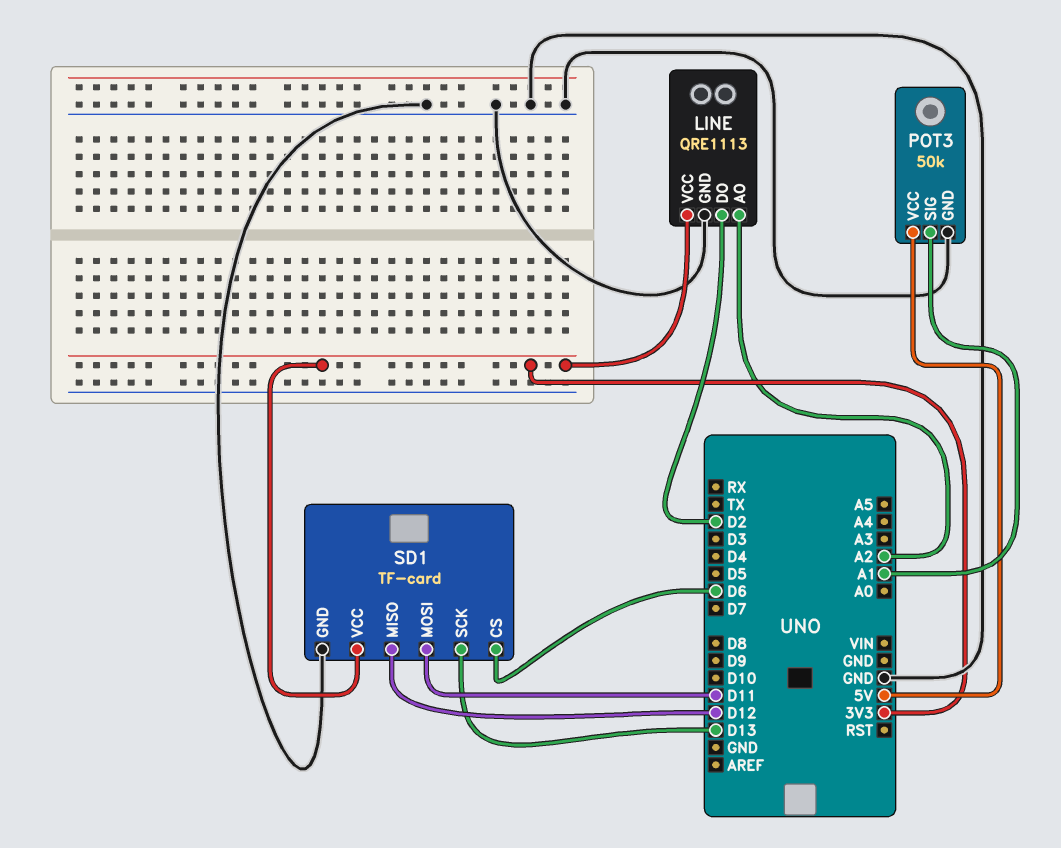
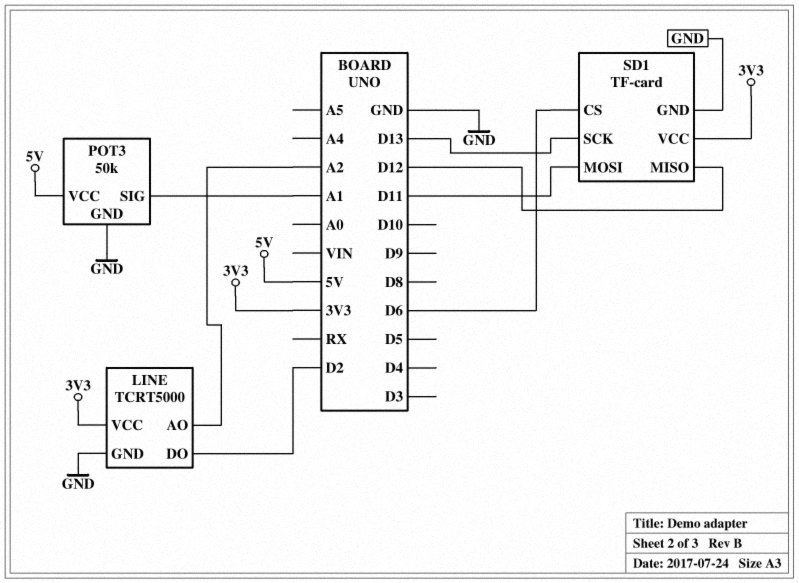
LINE: QRE1113 -> TCRT5000

